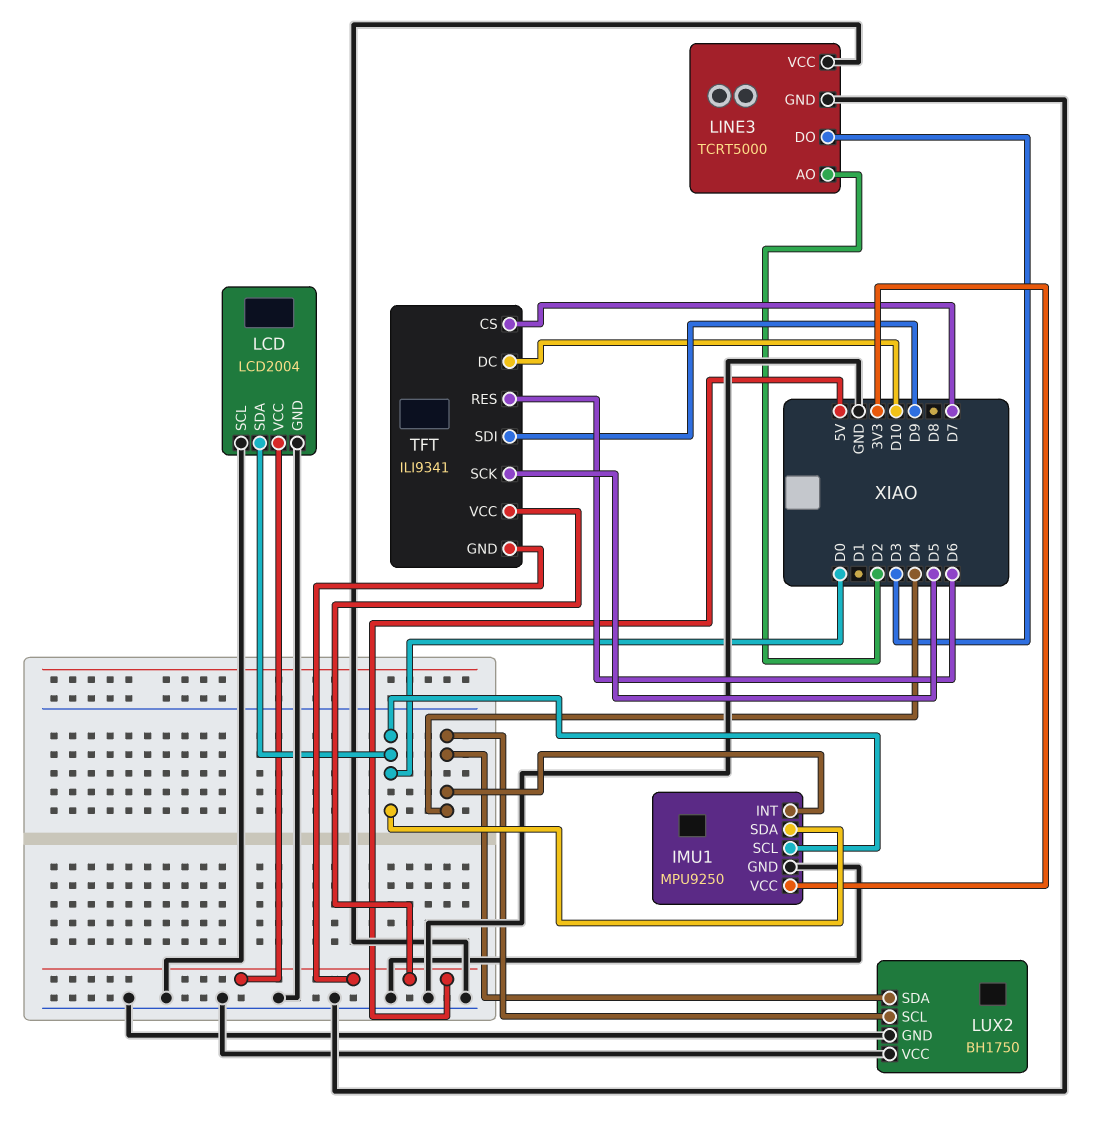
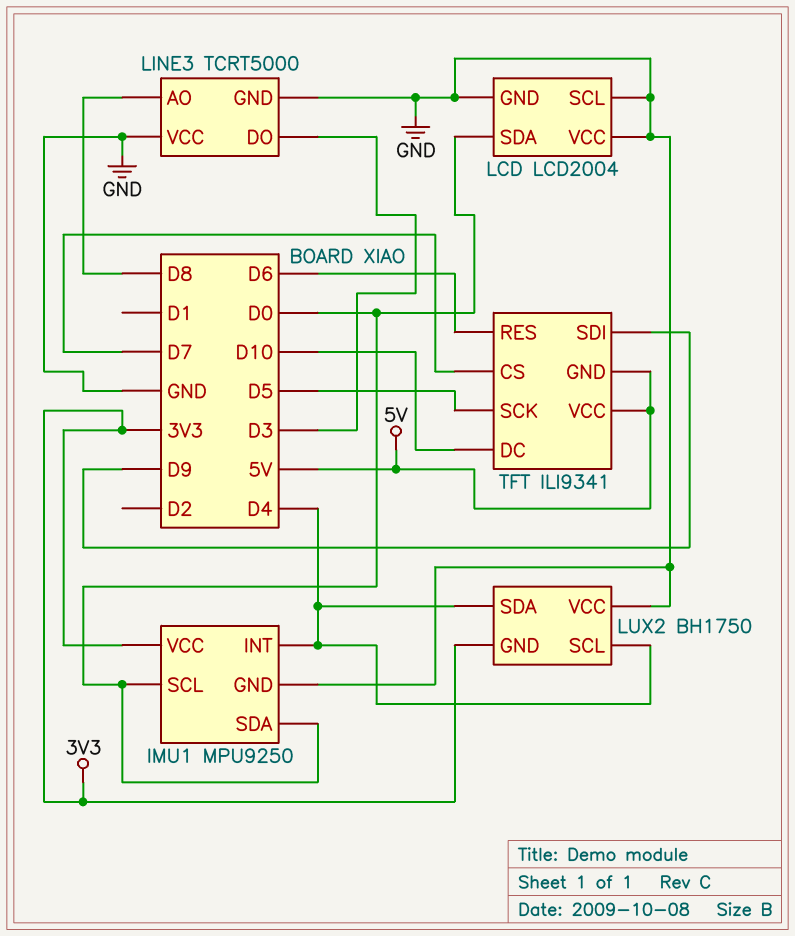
LCD pin VCC: 5V -> GND
LINE3 pin AO: D2 -> D8
LUX2 pin GND: GND -> 3V3

